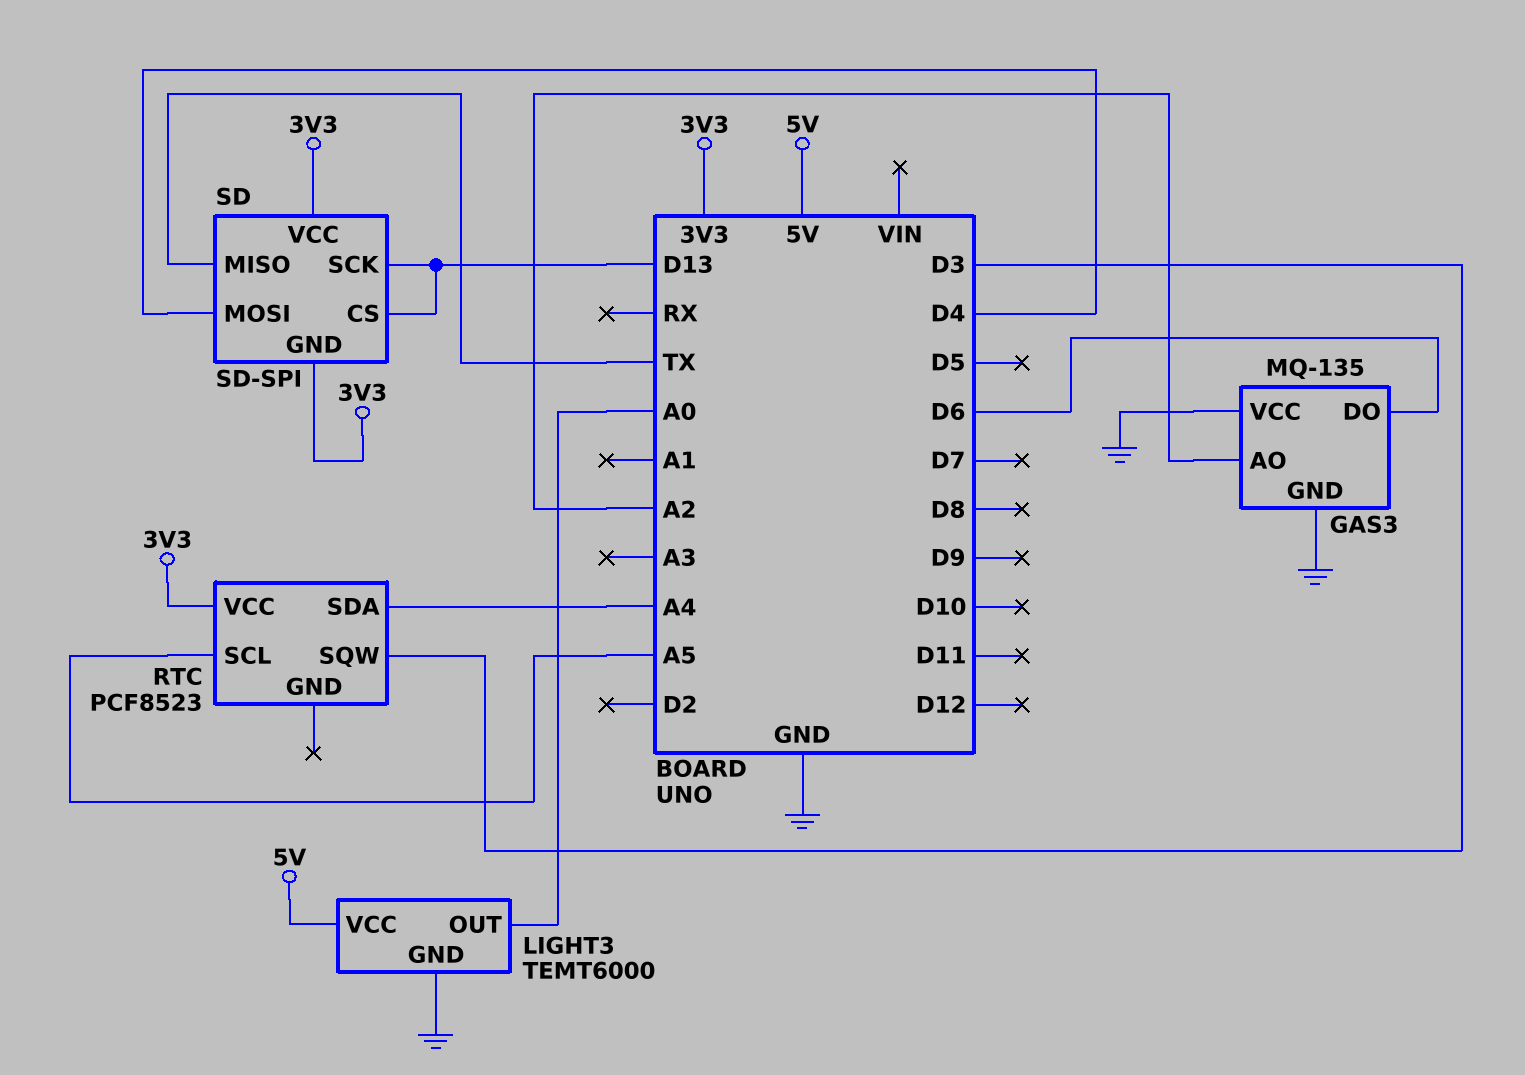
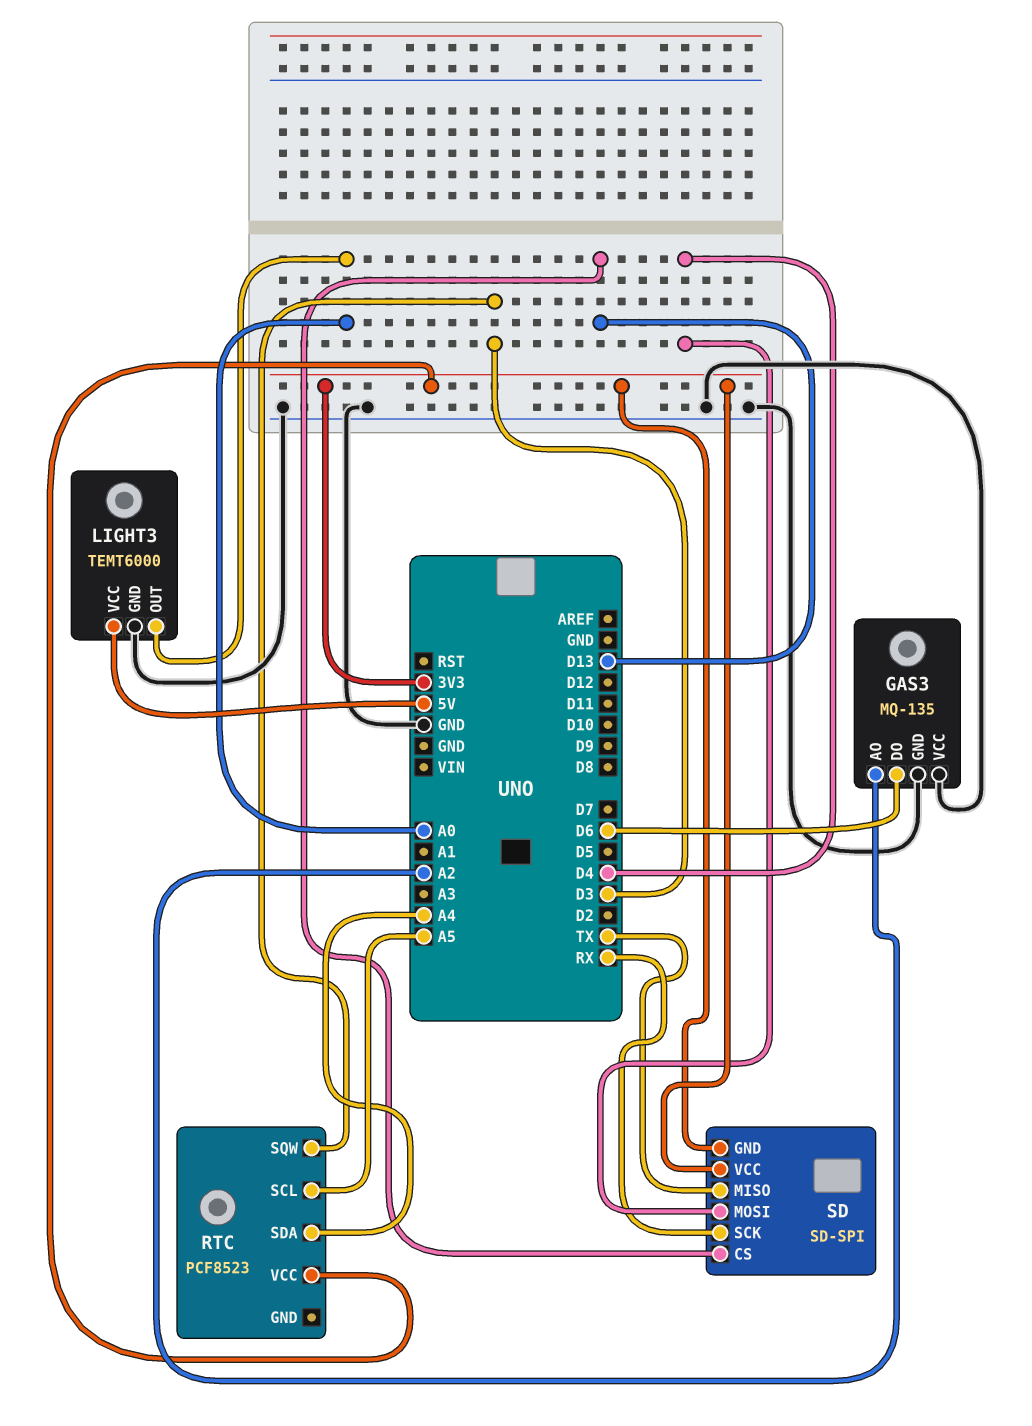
SD pin SCK: D13 -> RX

